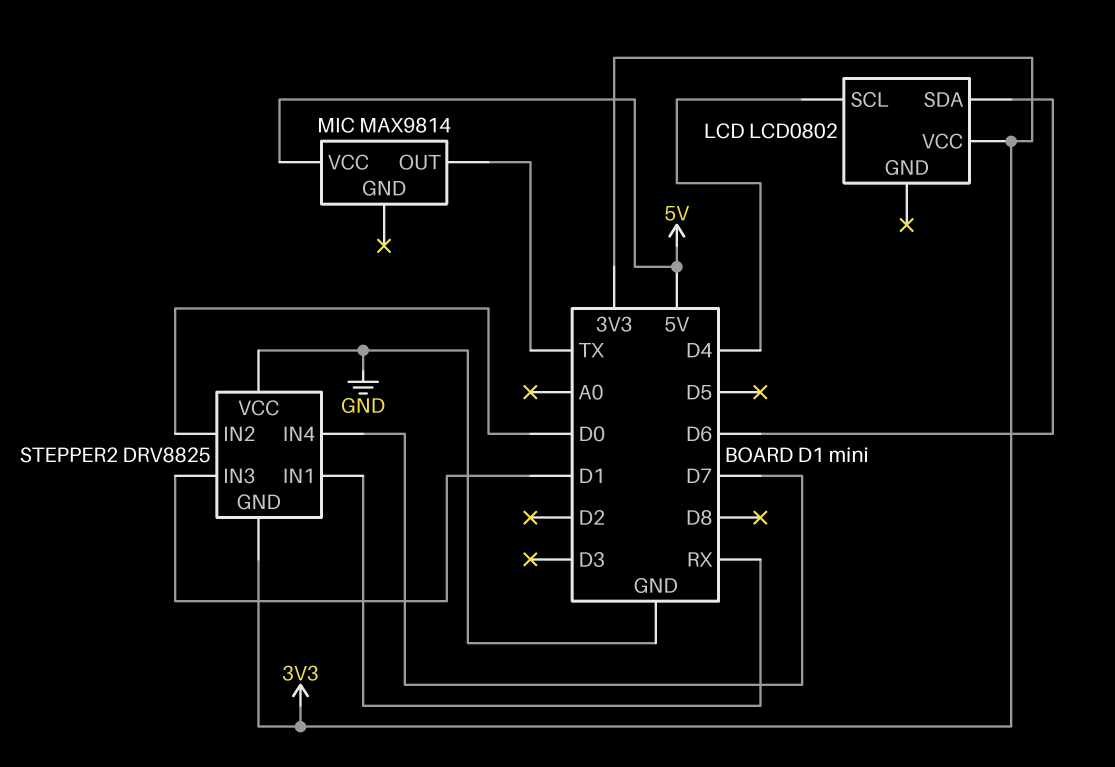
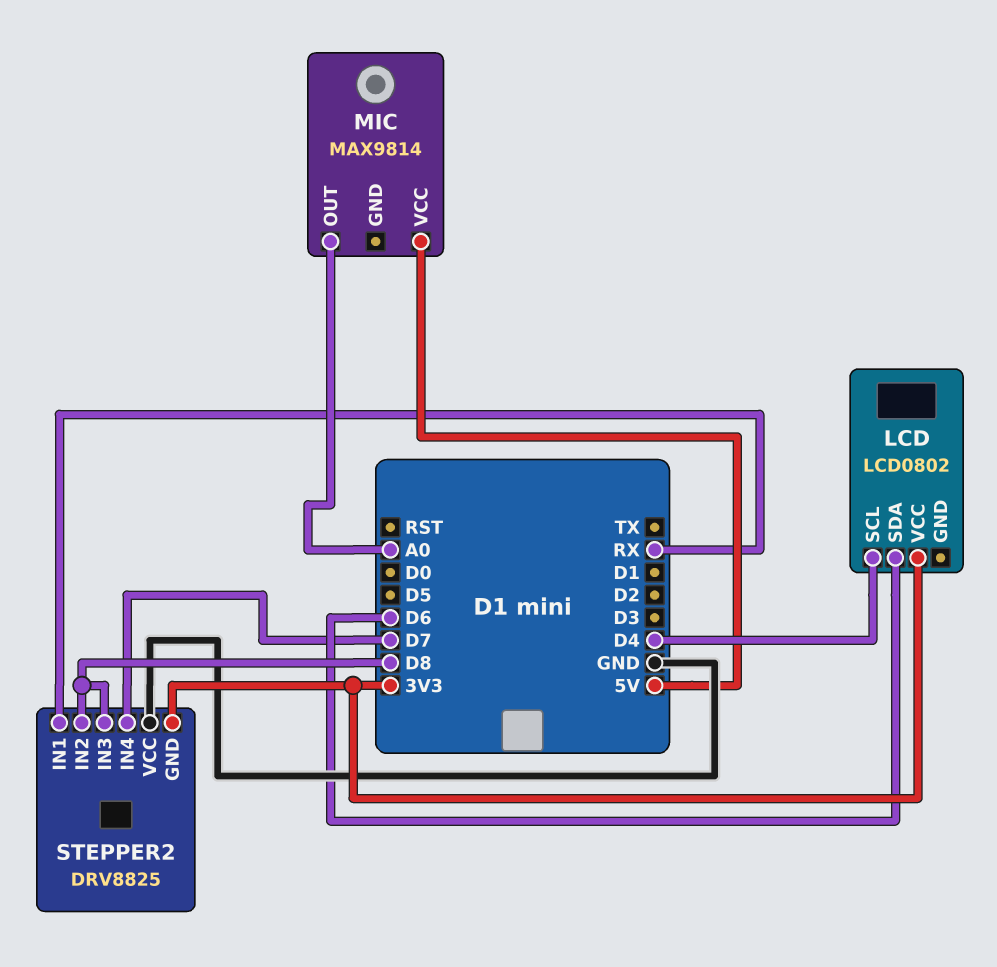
MIC pin OUT: TX -> A0
STEPPER2 pin IN2: D0 -> D8
STEPPER2 pin IN3: D1 -> D8

